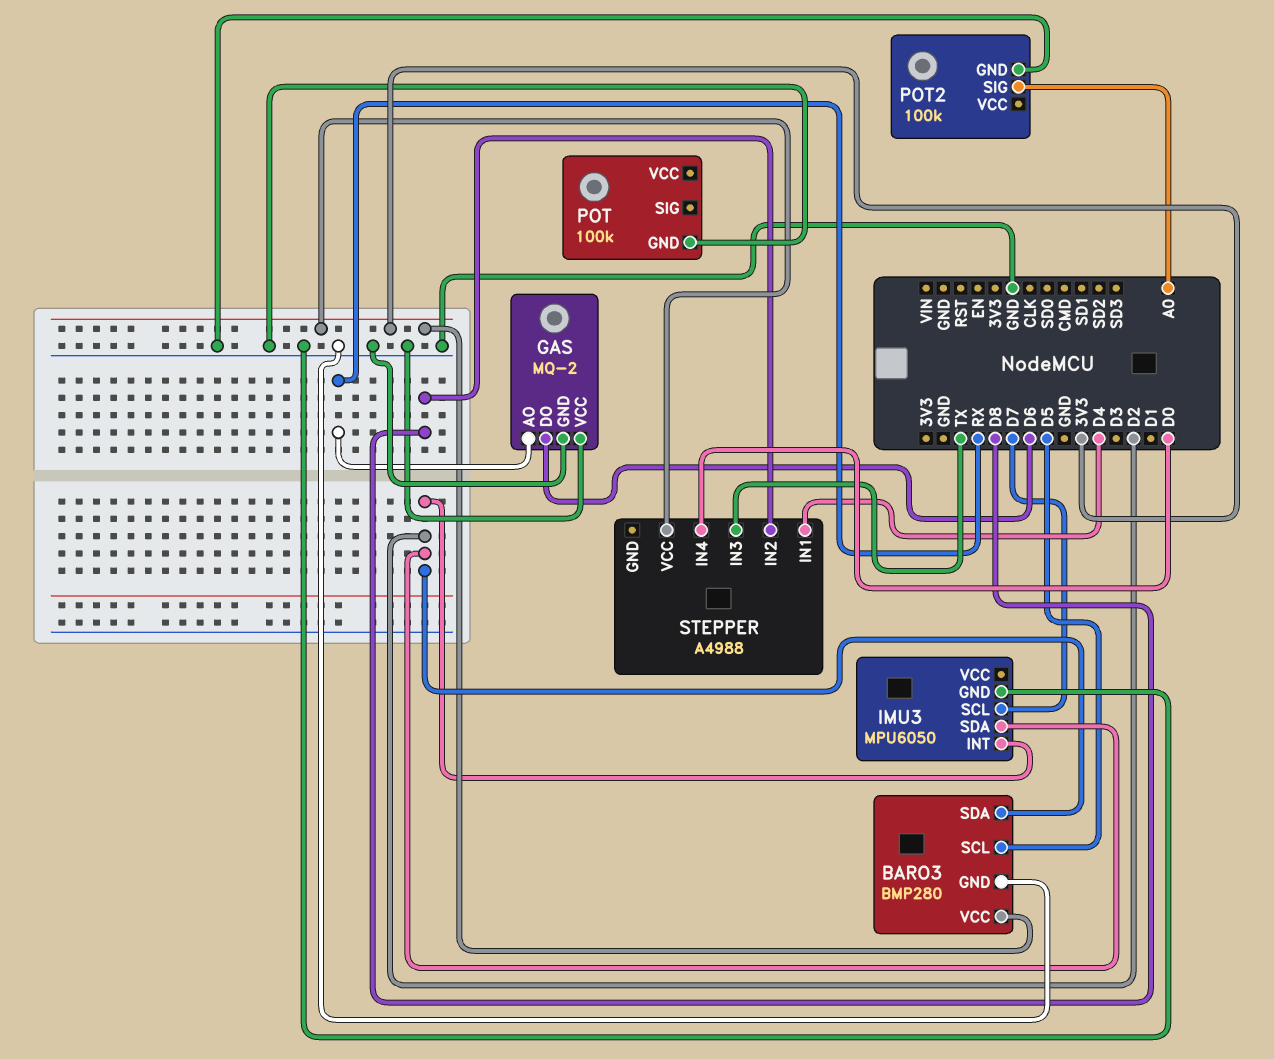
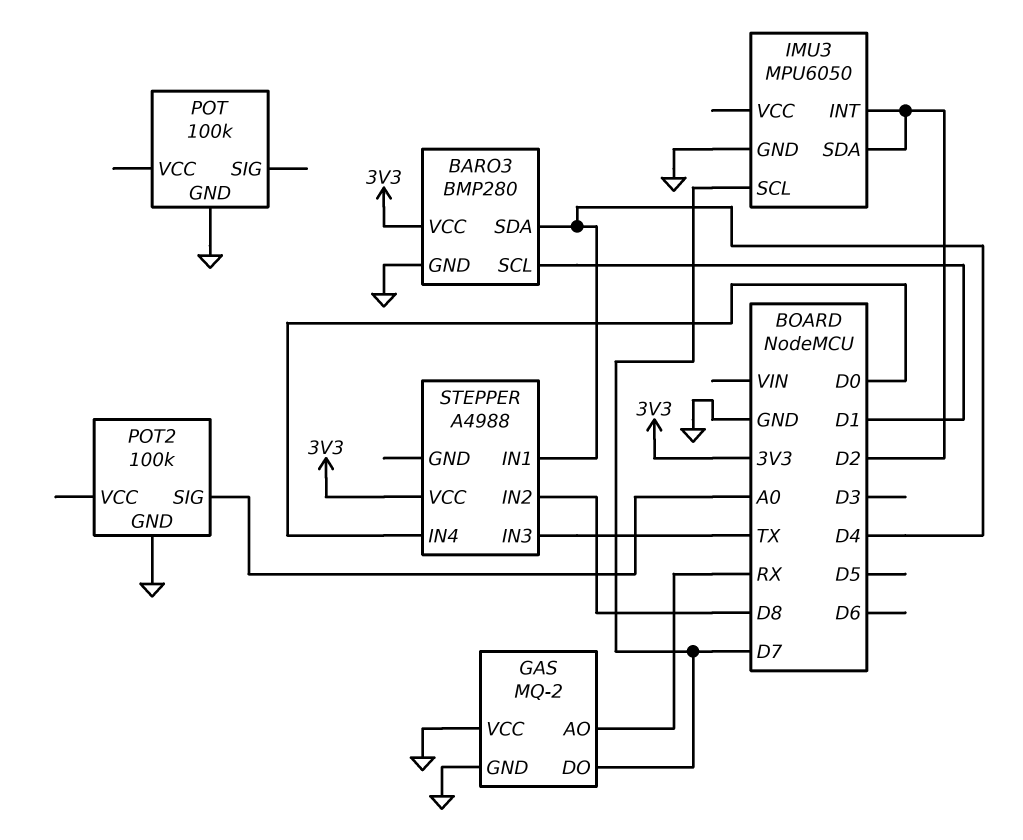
BARO3 pin SCL: D5 -> D1
BARO3 pin SDA: D2 -> D4
GAS pin DO: D6 -> D7

